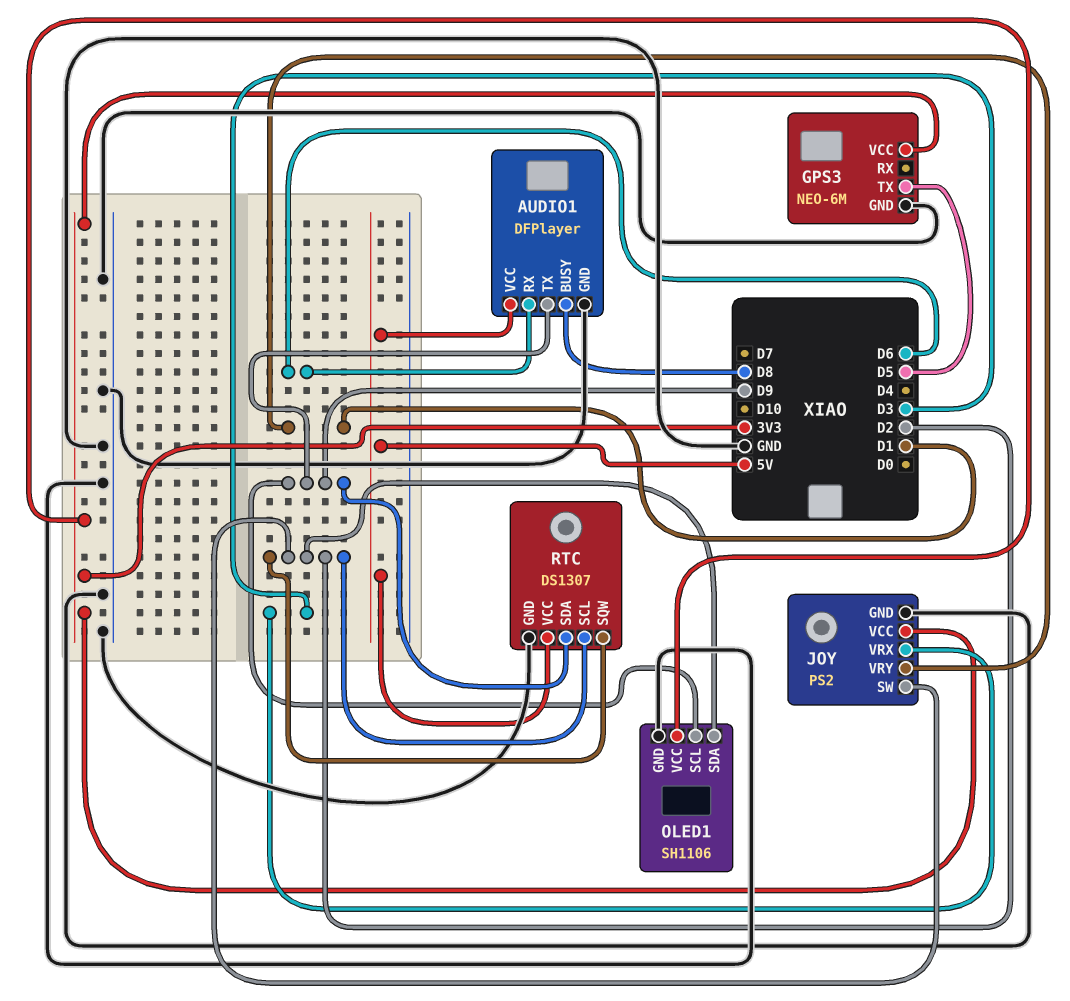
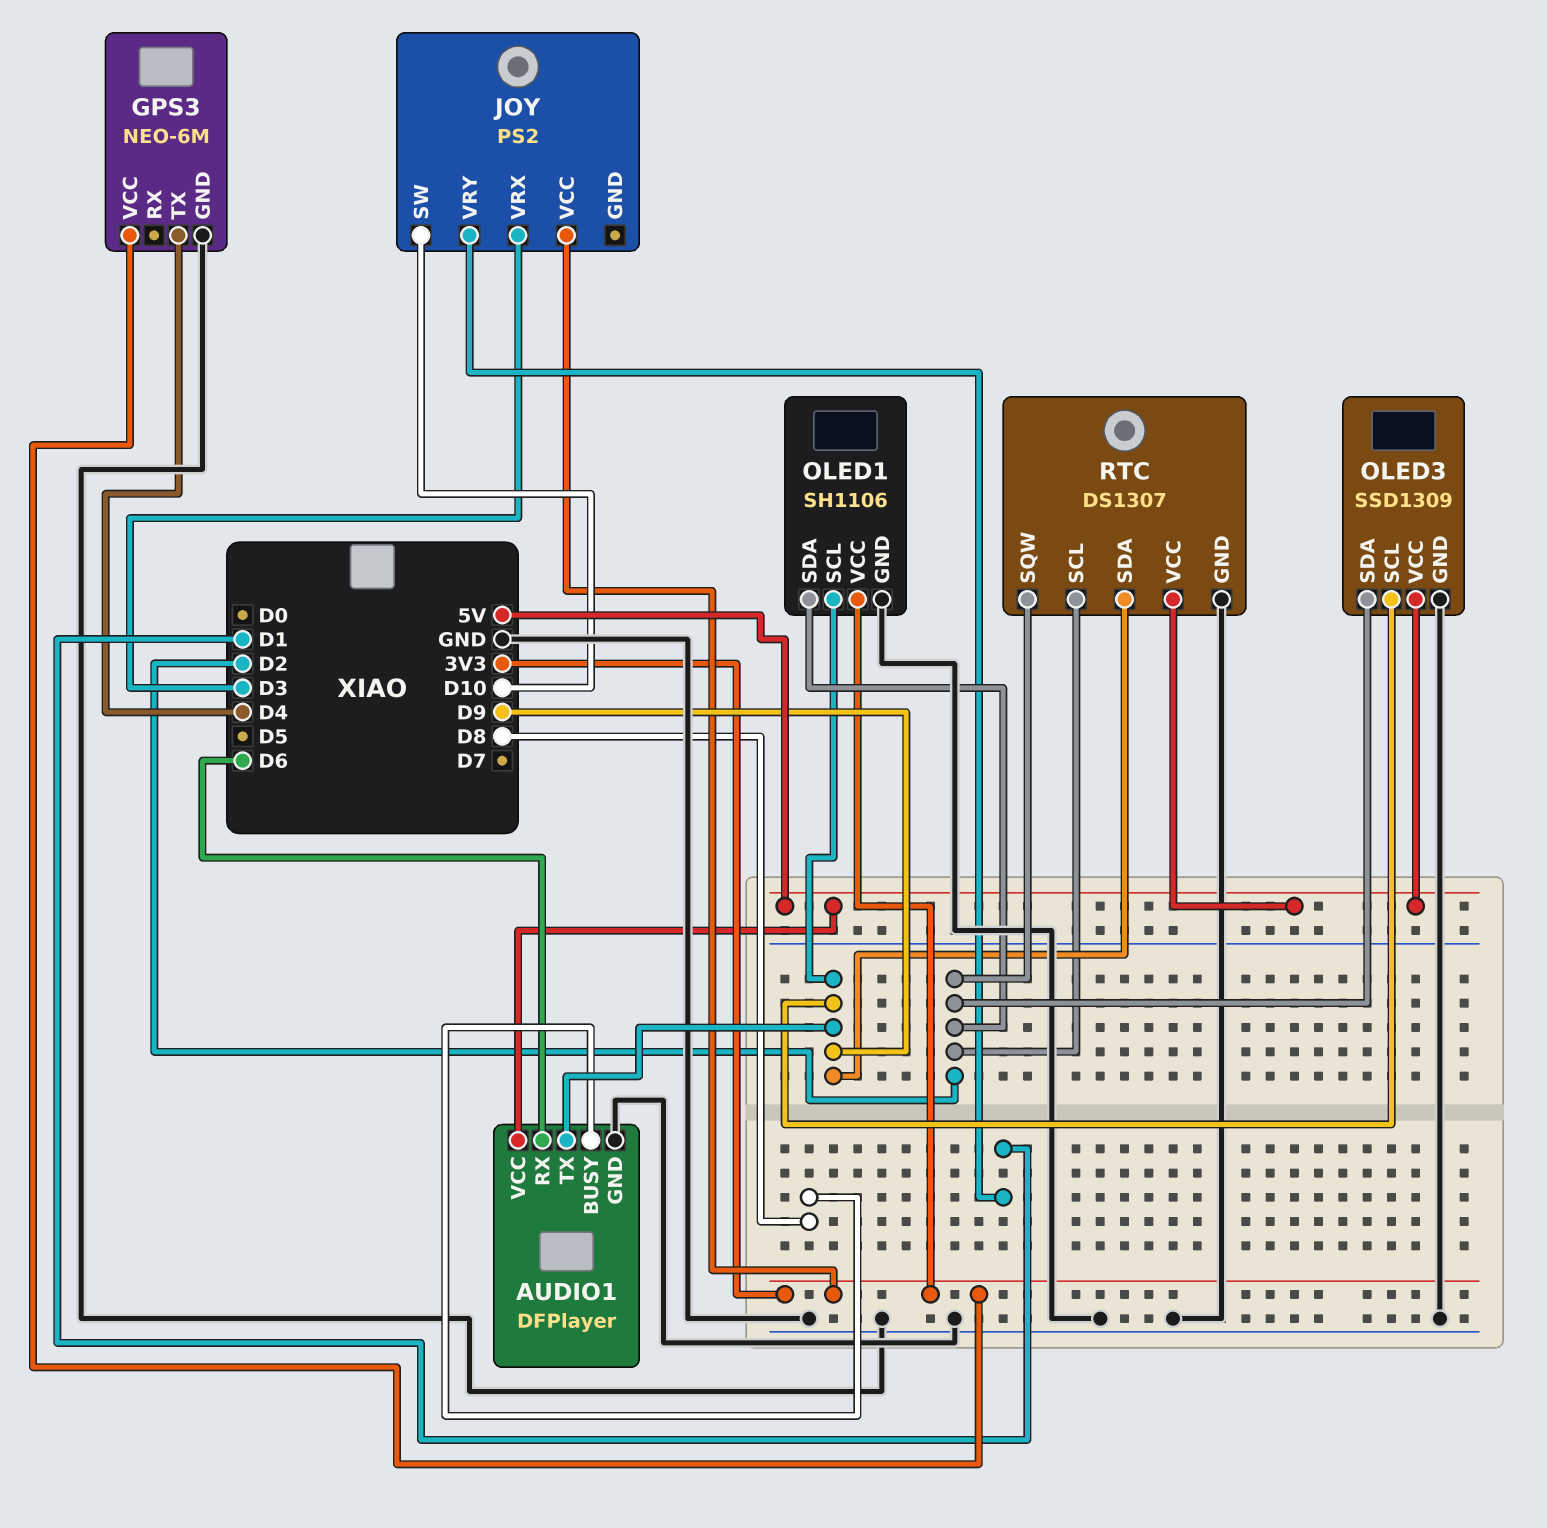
GPS3 pin TX: D5 -> D4
JOY pin GND: GND -> none
JOY pin SW: D2 -> D10
OLED3: none -> SSD1309
OLED3 pin GND: none -> GND
OLED3 pin SCL: none -> D9
OLED3 pin SDA: none -> D2
OLED3 pin VCC: none -> 5V

